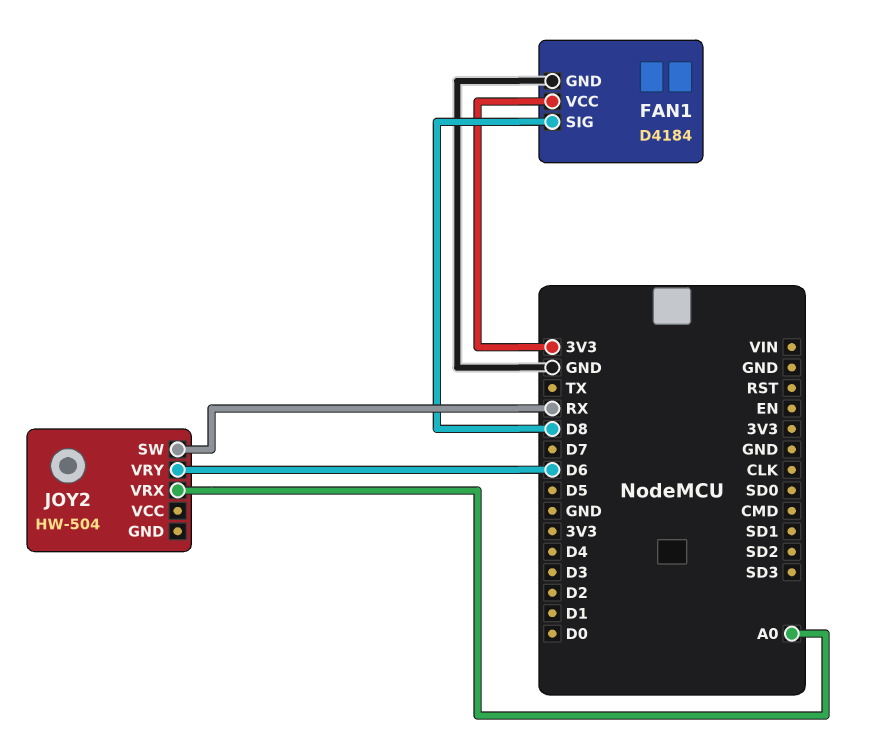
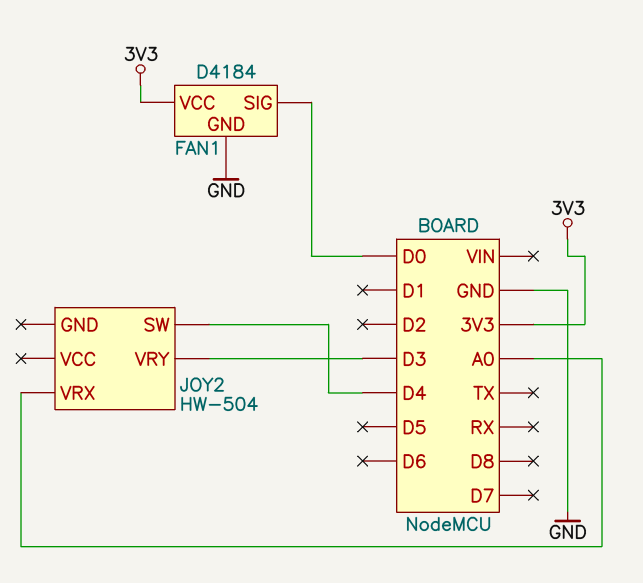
FAN1 pin SIG: D8 -> D0
JOY2 pin SW: RX -> D4
JOY2 pin VRY: D6 -> D3

